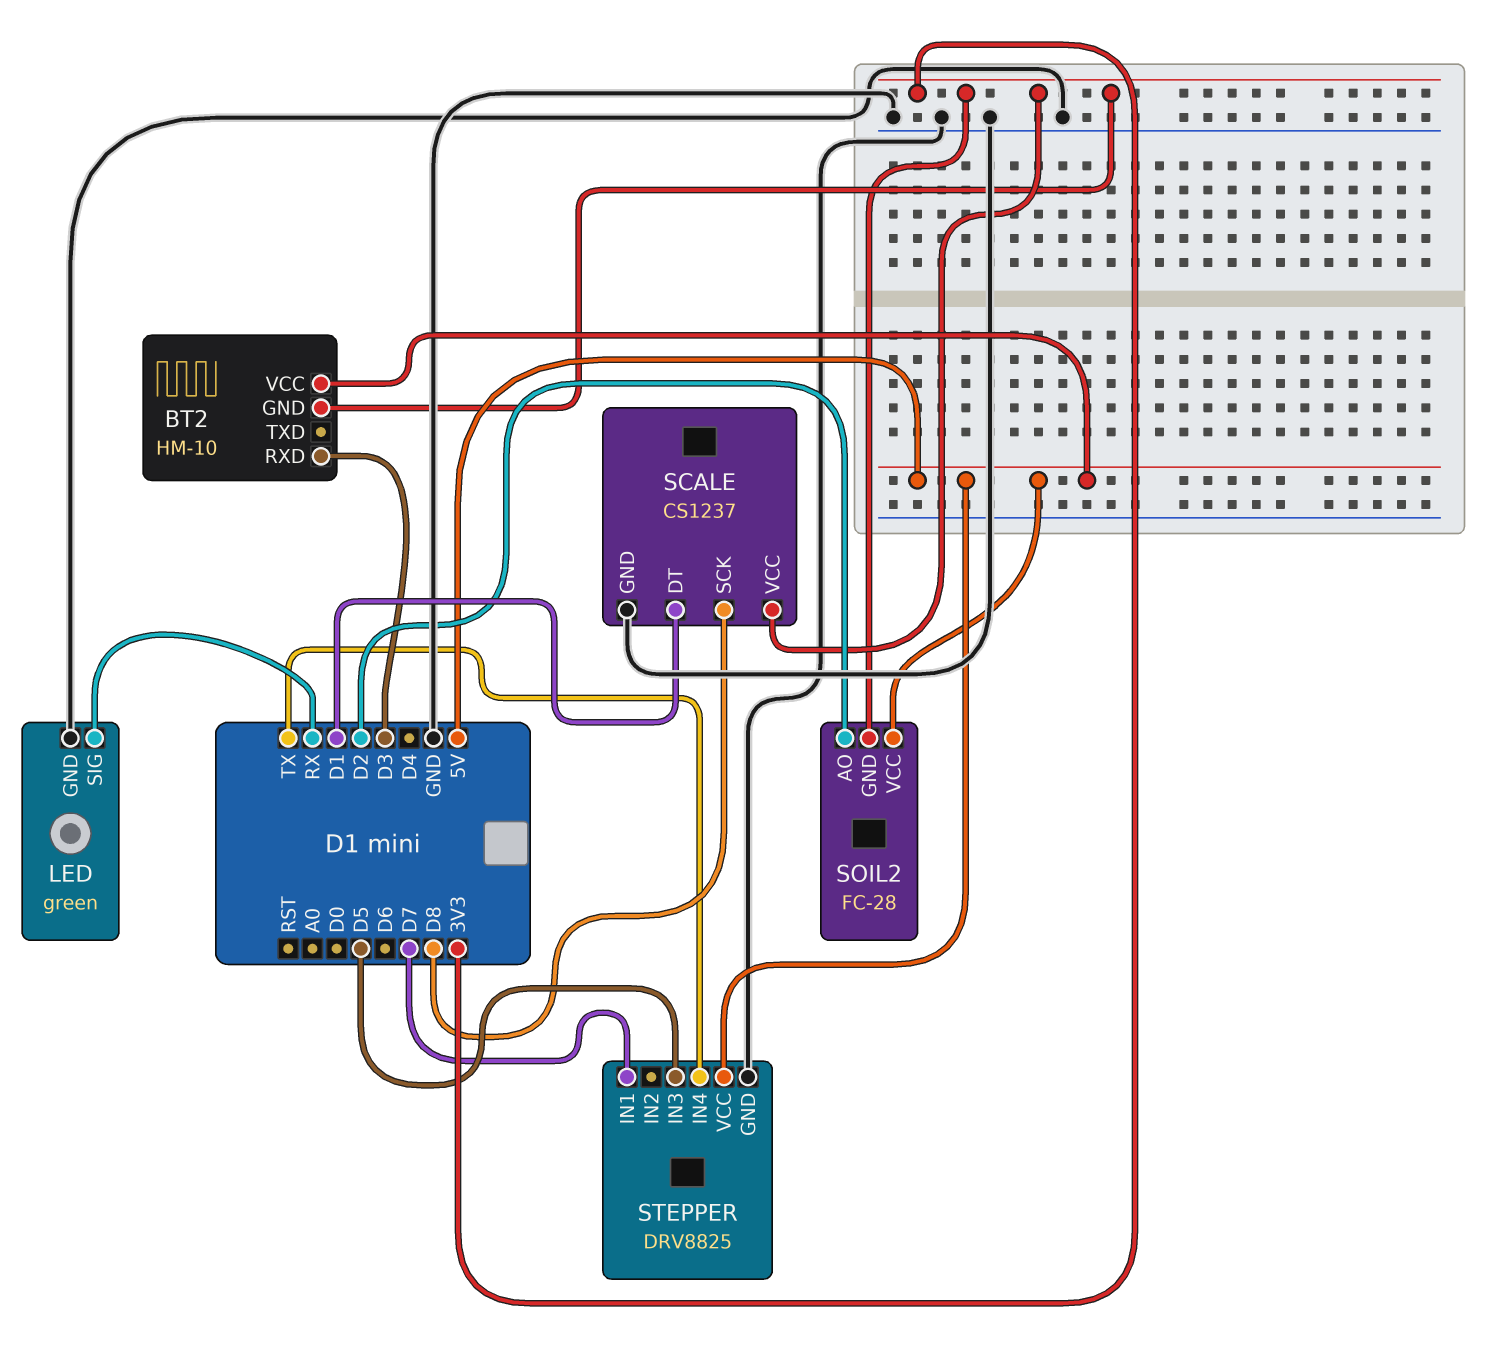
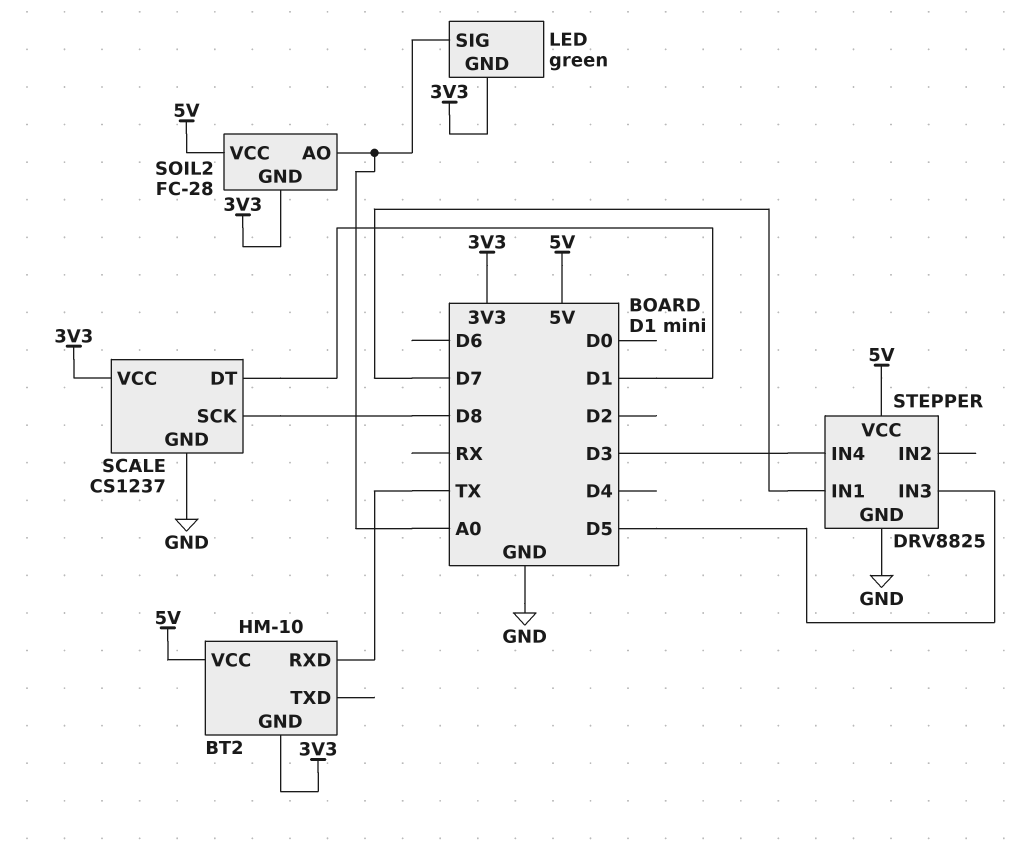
BT2 pin RXD: D3 -> TX
LED pin GND: GND -> 3V3
LED pin SIG: RX -> A0
SOIL2 pin AO: D2 -> A0
STEPPER pin IN4: TX -> D3

